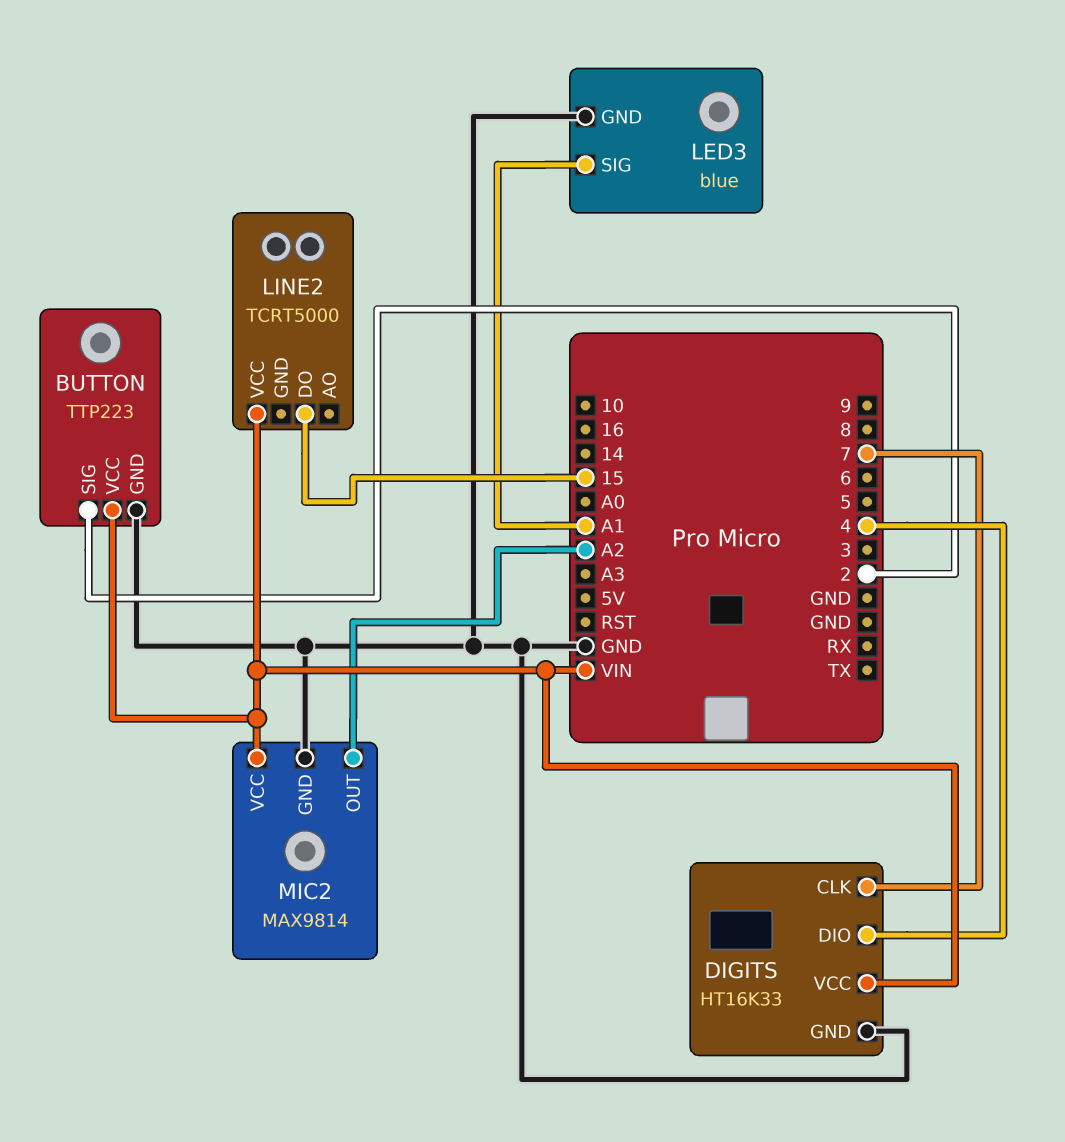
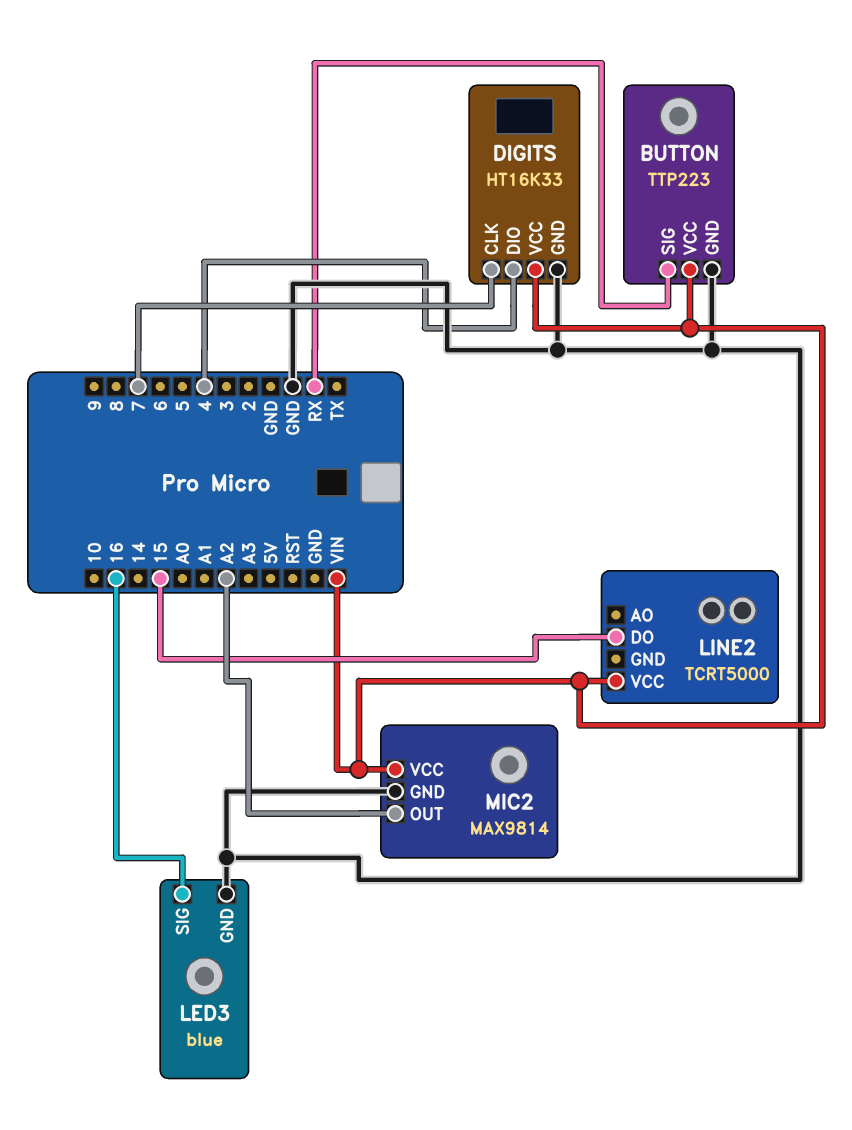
BUTTON pin SIG: 2 -> RX
LED3 pin SIG: A1 -> 16

